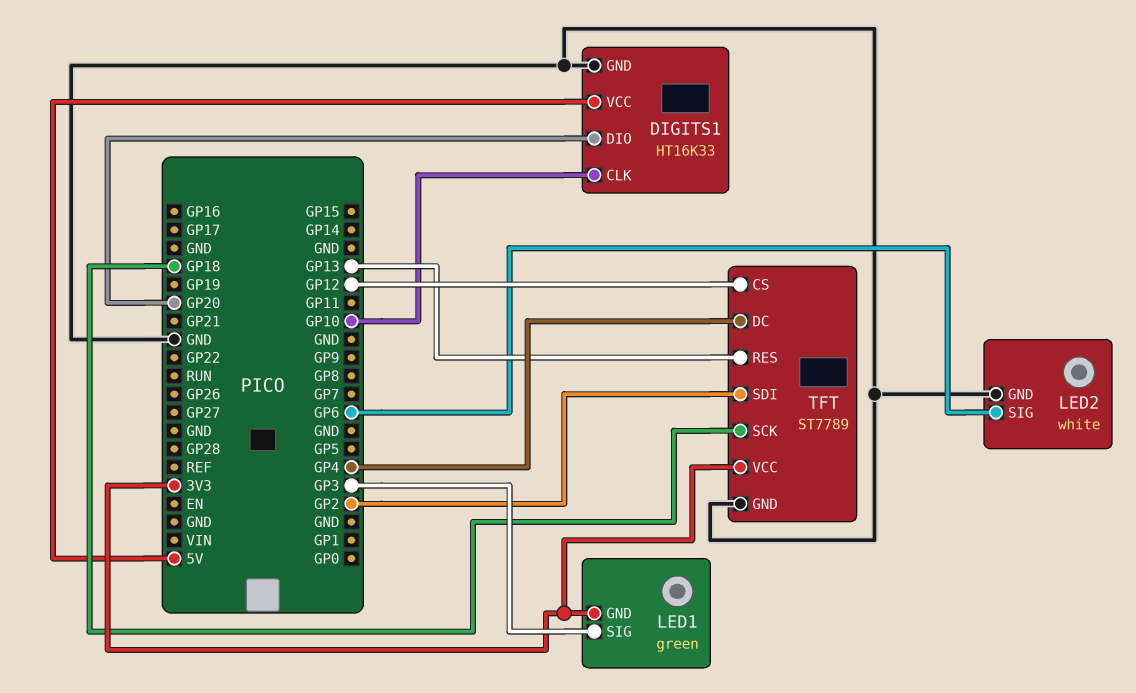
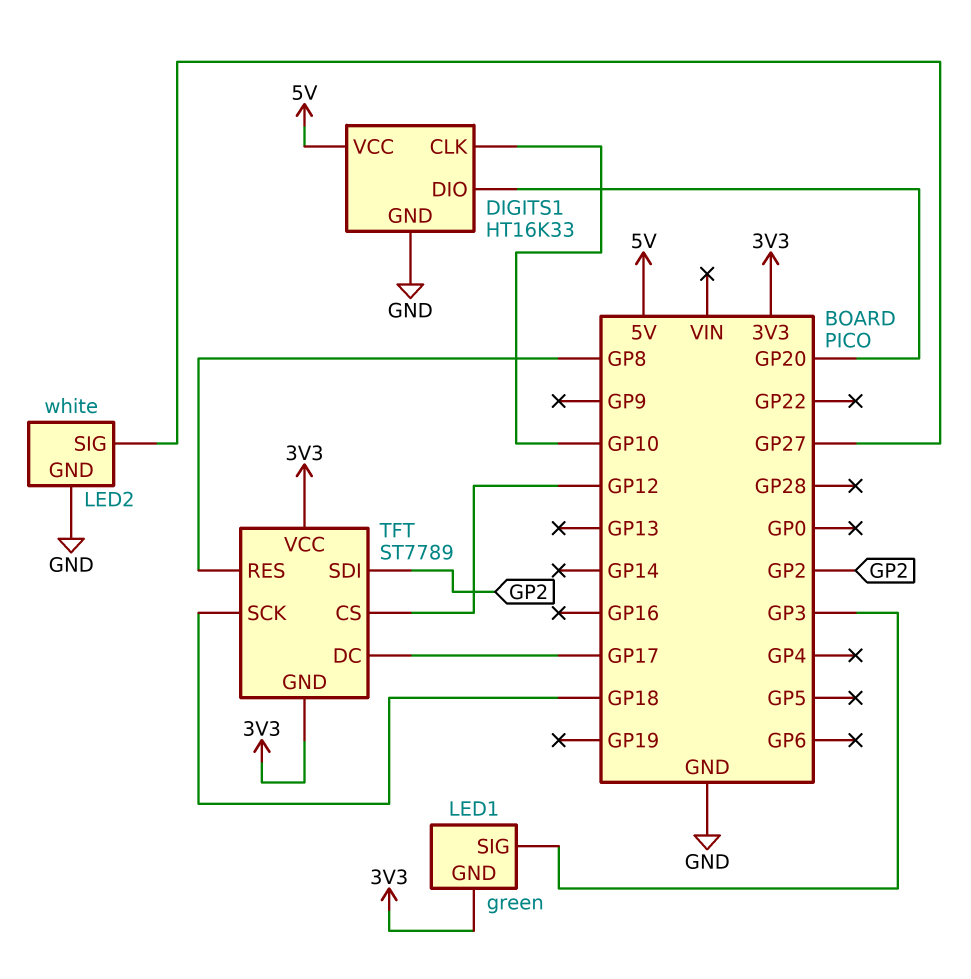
LED2 pin SIG: GP6 -> GP27
TFT pin DC: GP4 -> GP17
TFT pin GND: GND -> 3V3
TFT pin RES: GP13 -> GP8

